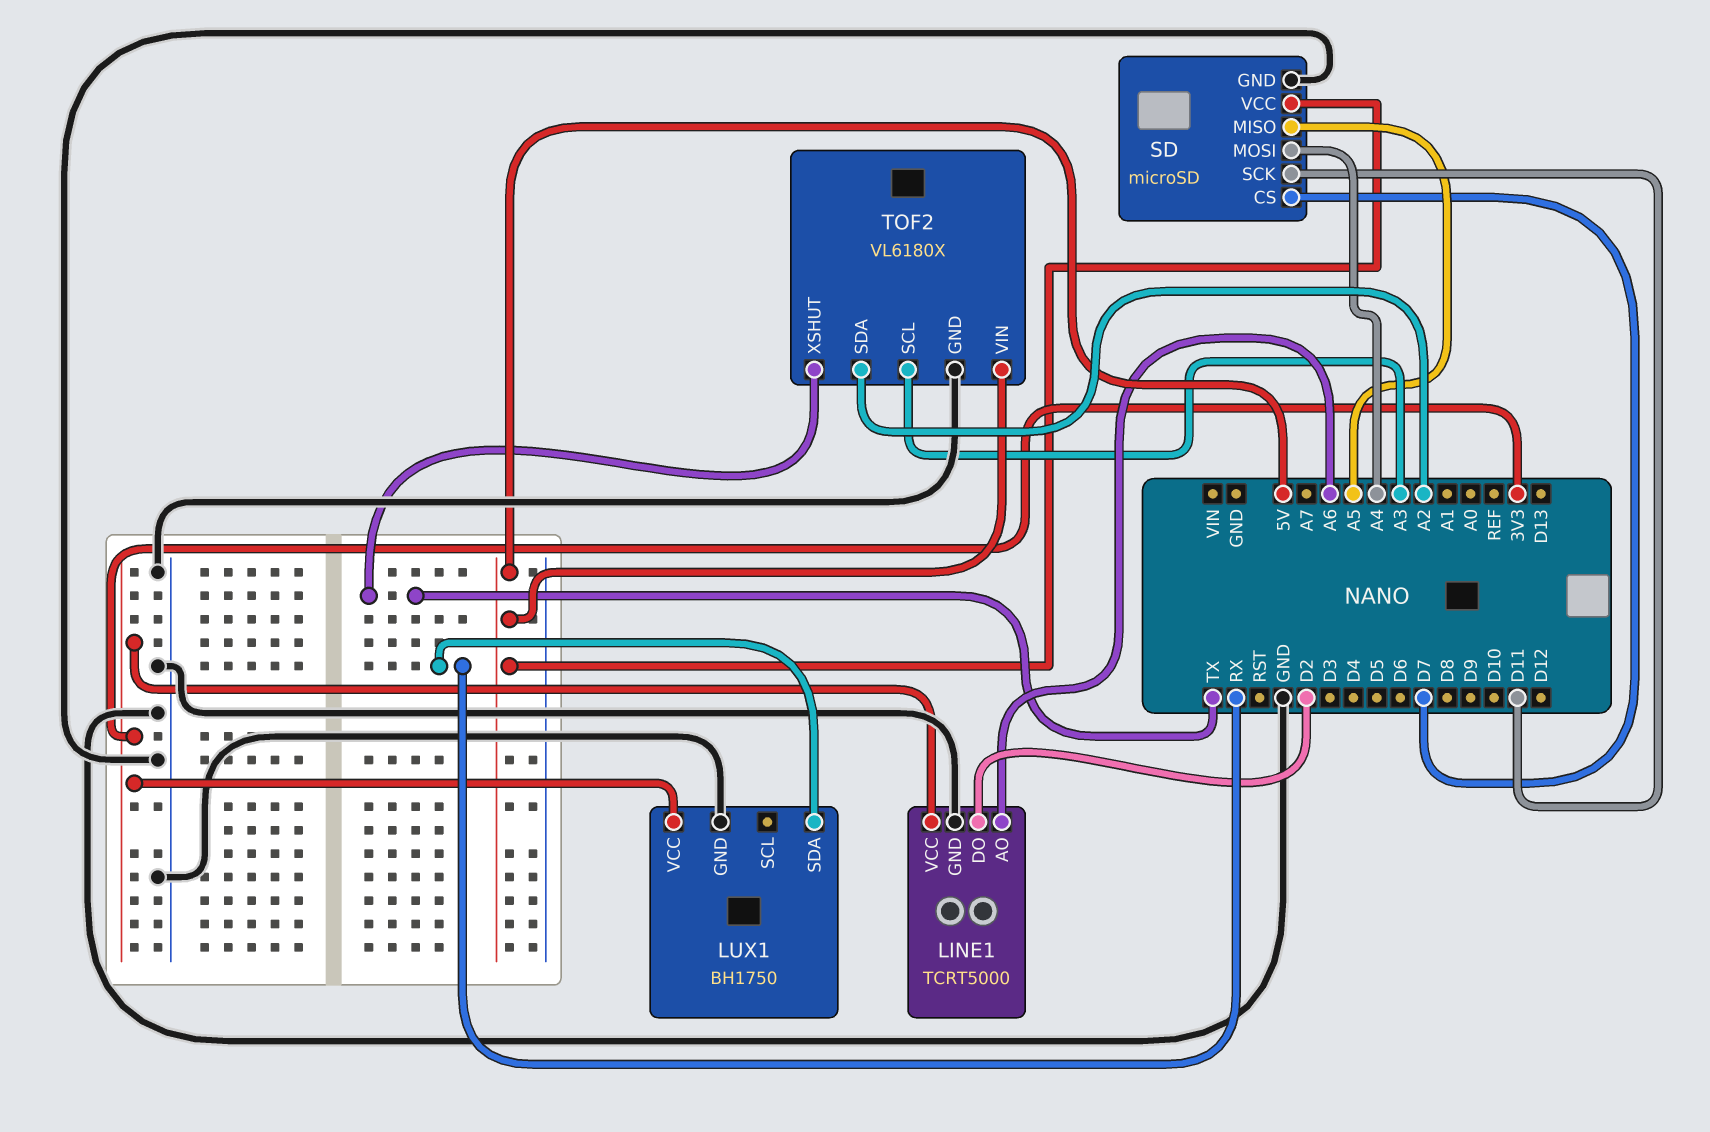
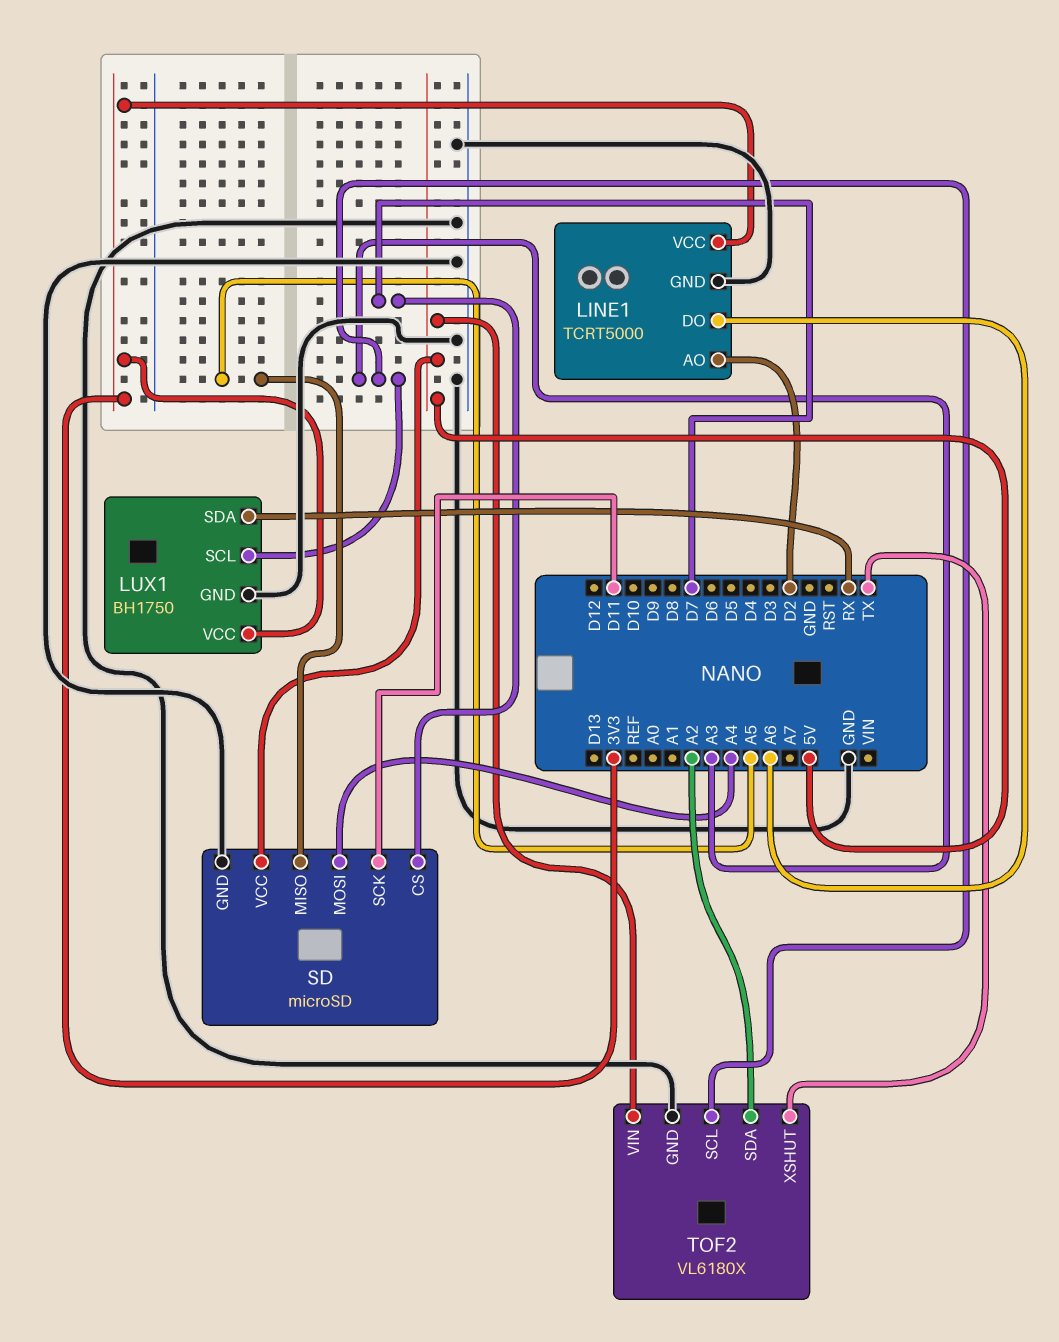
LINE1 pin AO: A6 -> D2
LINE1 pin DO: D2 -> A6
LUX1 pin SCL: none -> A3

